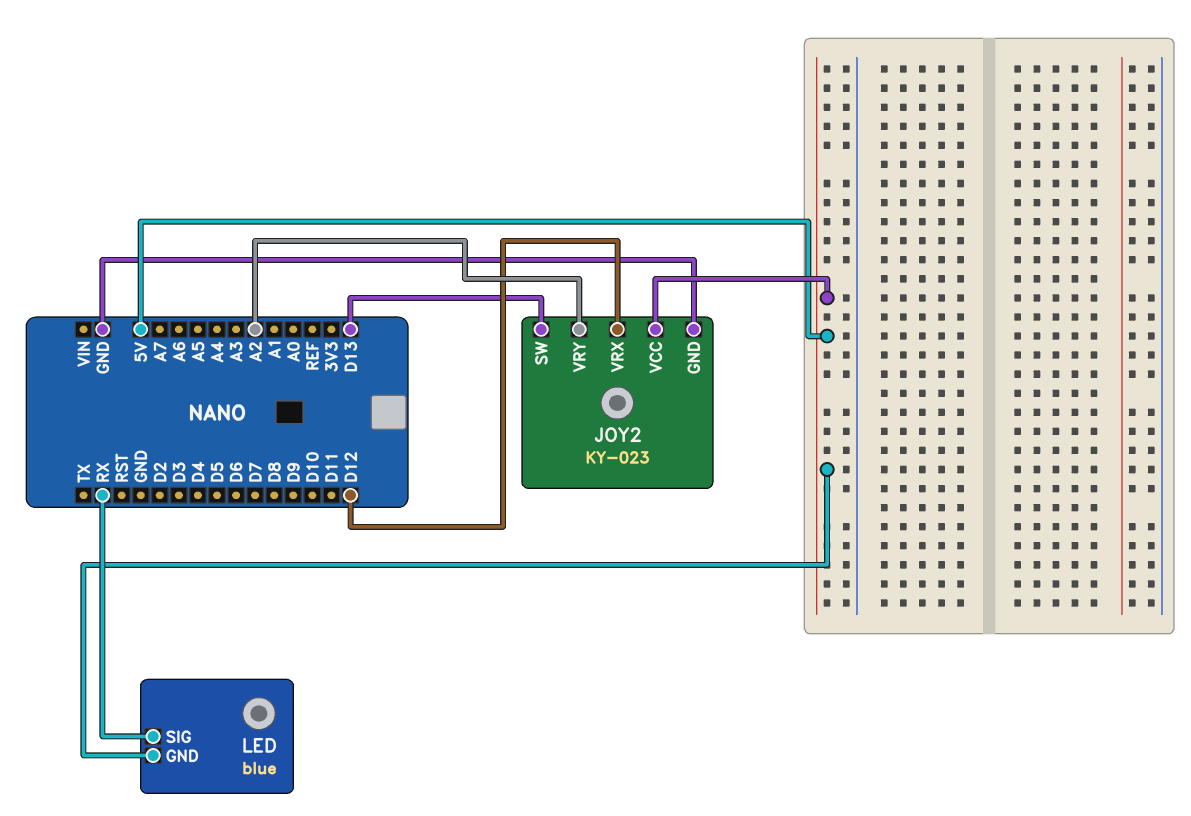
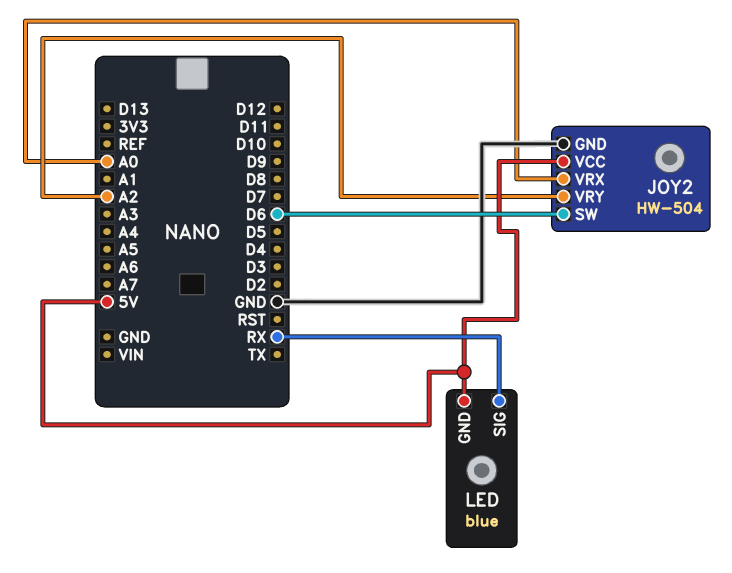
JOY2: KY-023 -> HW-504
JOY2 pin SW: D13 -> D6
JOY2 pin VRX: D12 -> A0

